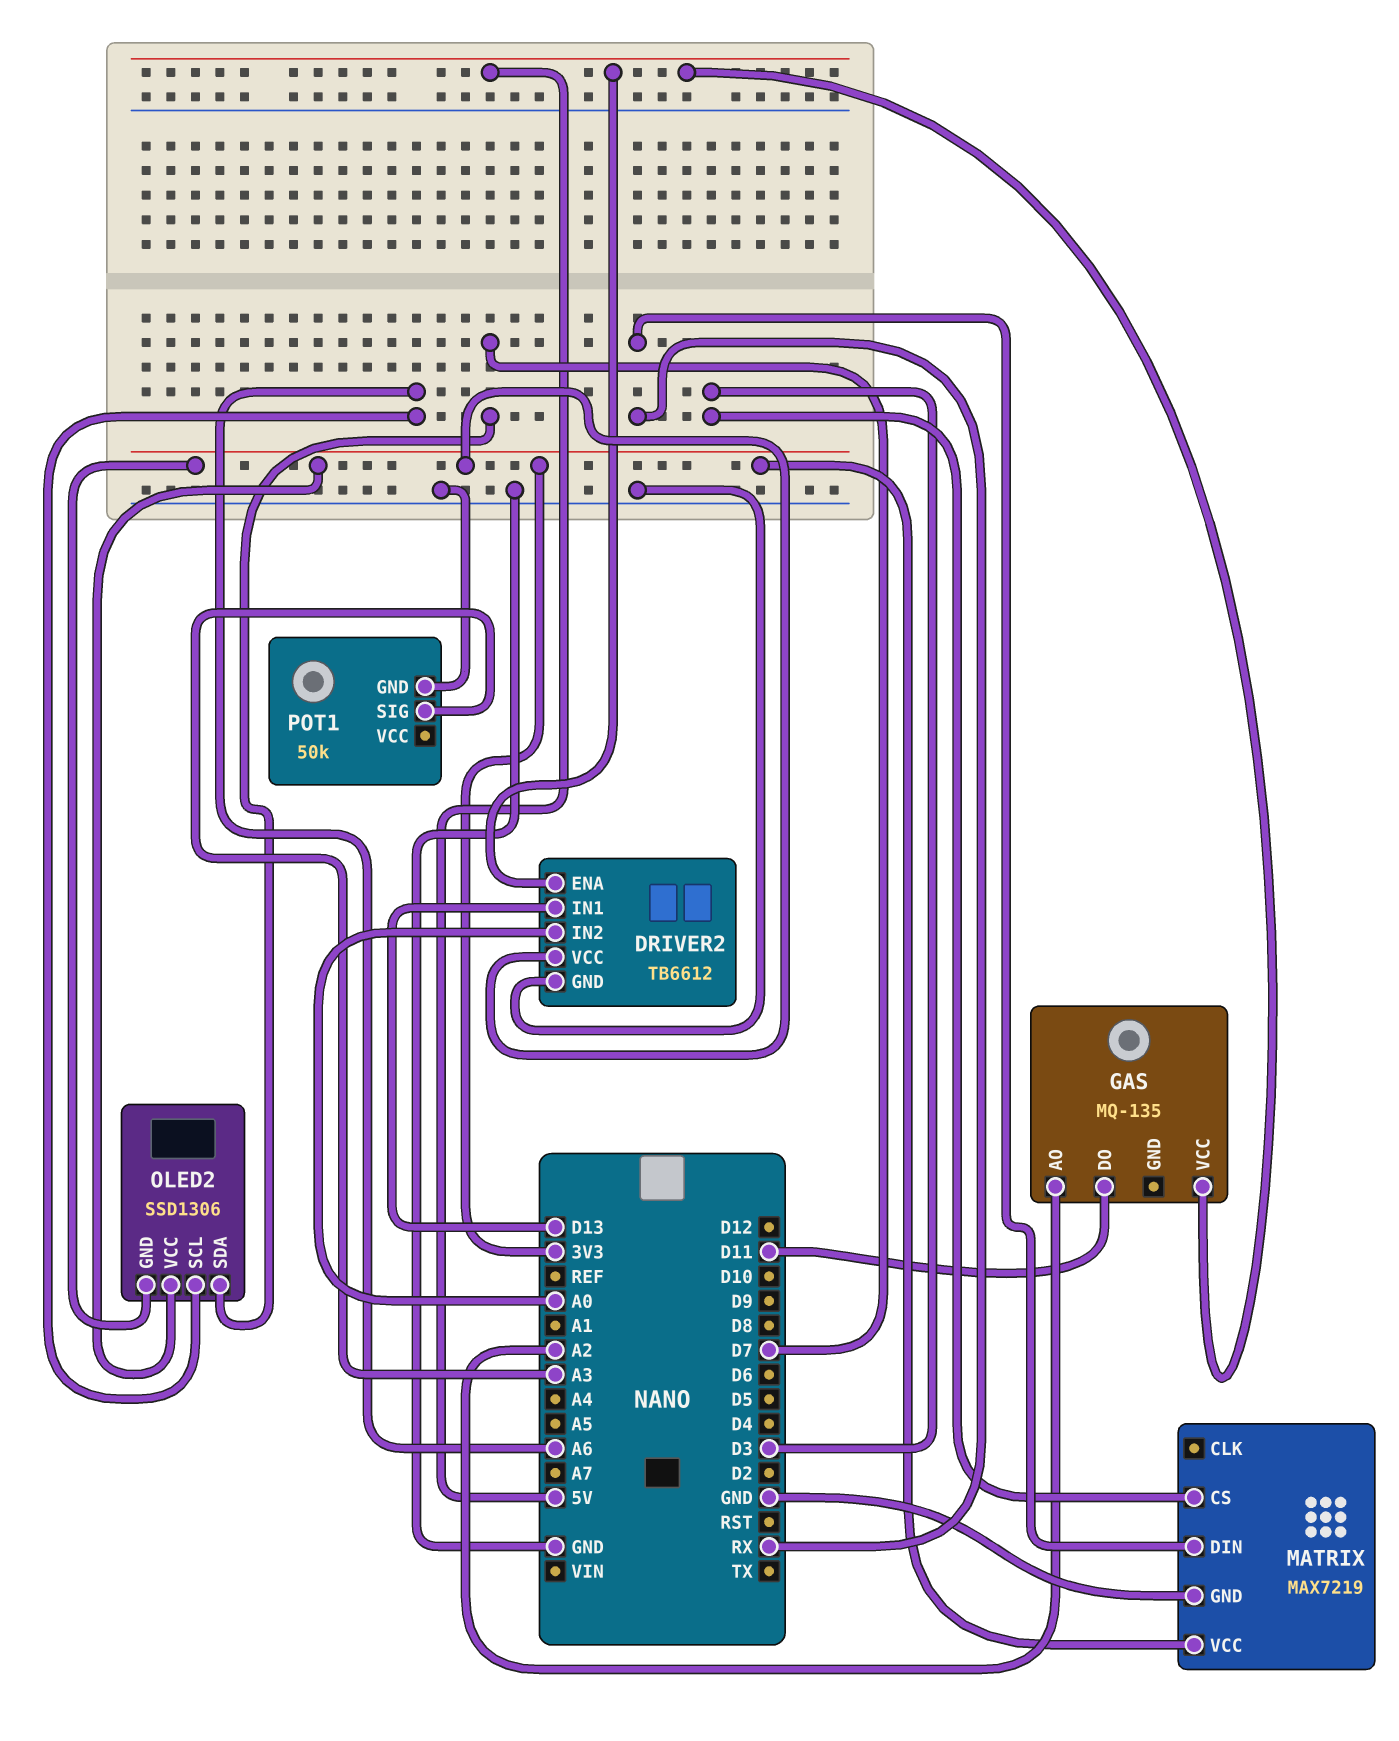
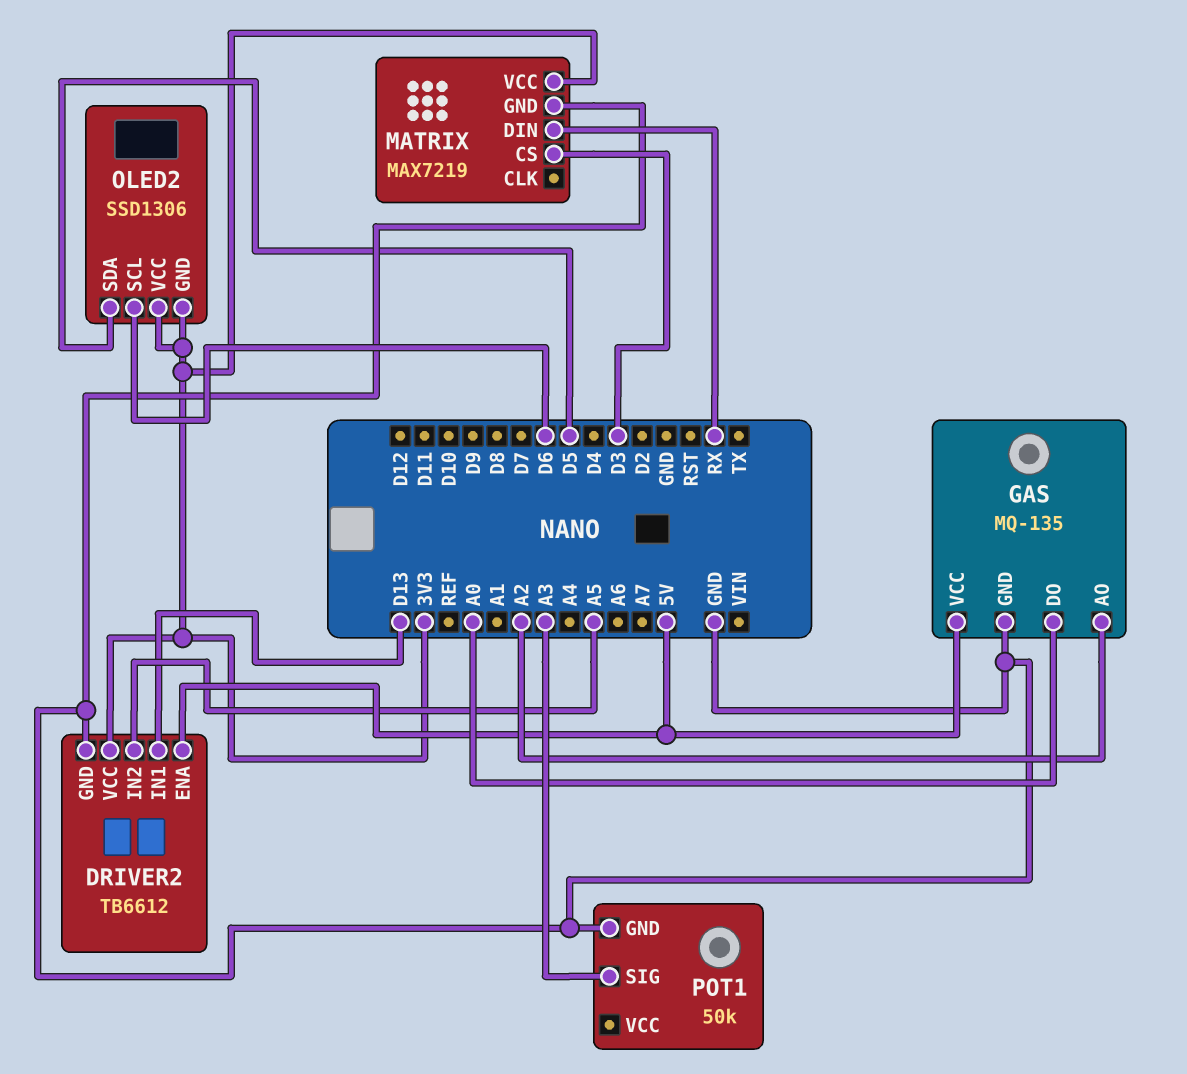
DRIVER2 pin IN2: A0 -> A5
GAS pin DO: D11 -> A0
GAS pin GND: none -> GND
OLED2 pin SCL: A6 -> D6
OLED2 pin SDA: D7 -> D5

